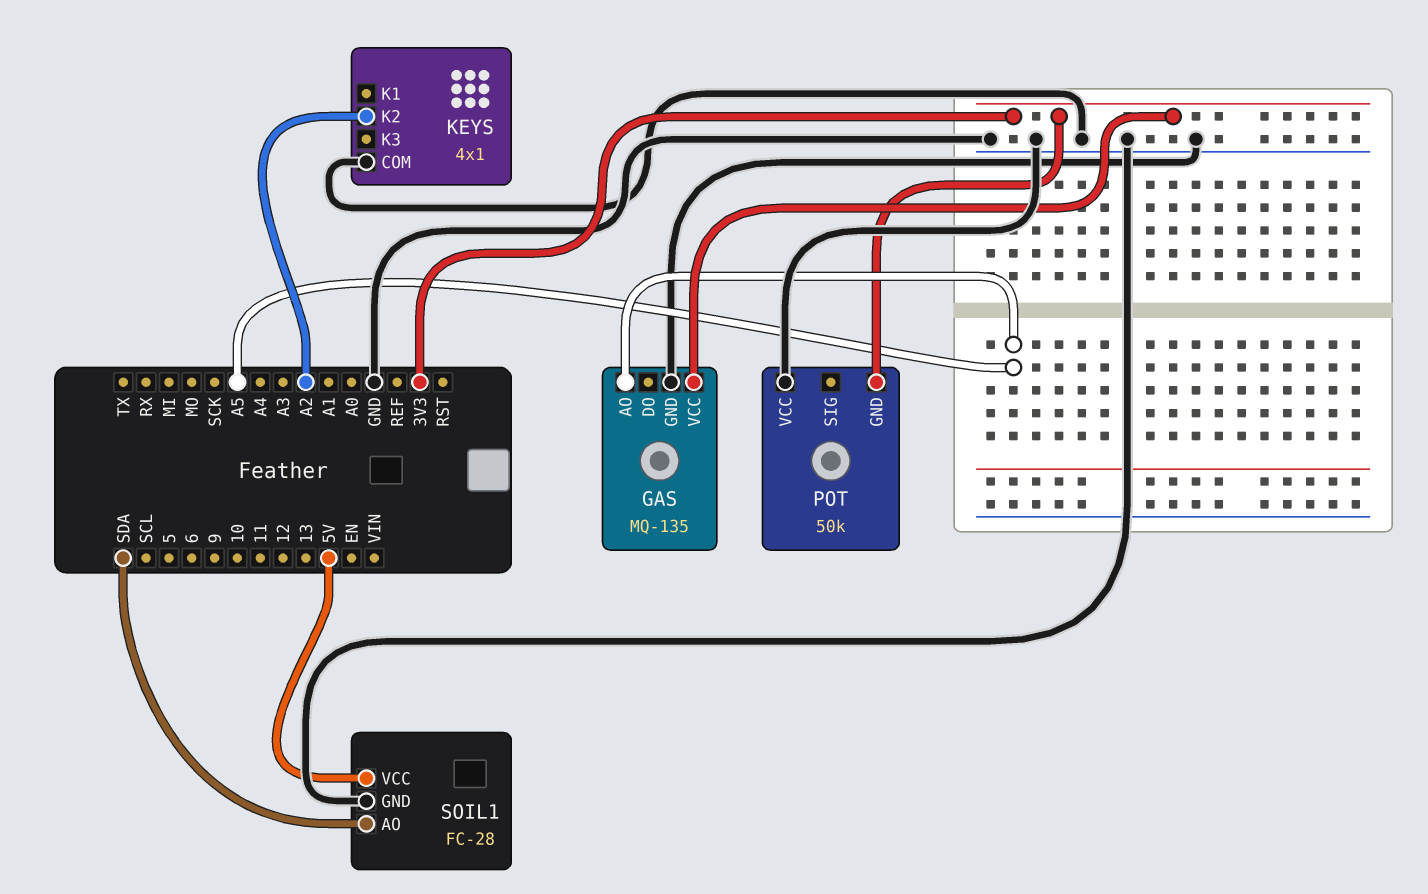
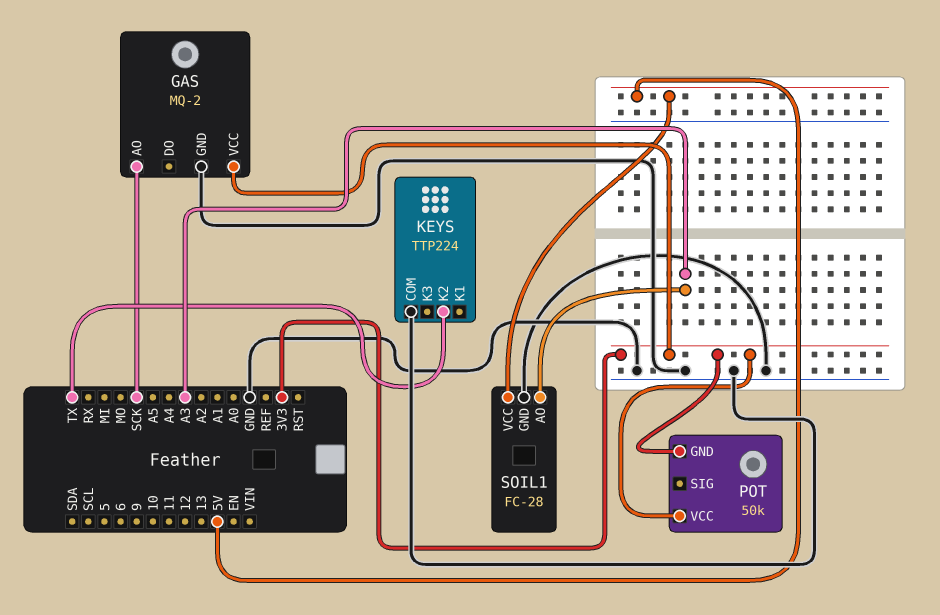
GAS: MQ-135 -> MQ-2
GAS pin AO: A5 -> SCK
KEYS: 4x1 -> TTP224
KEYS pin K2: A2 -> TX
POT pin VCC: GND -> 3V3
SOIL1 pin AO: SDA -> A3

